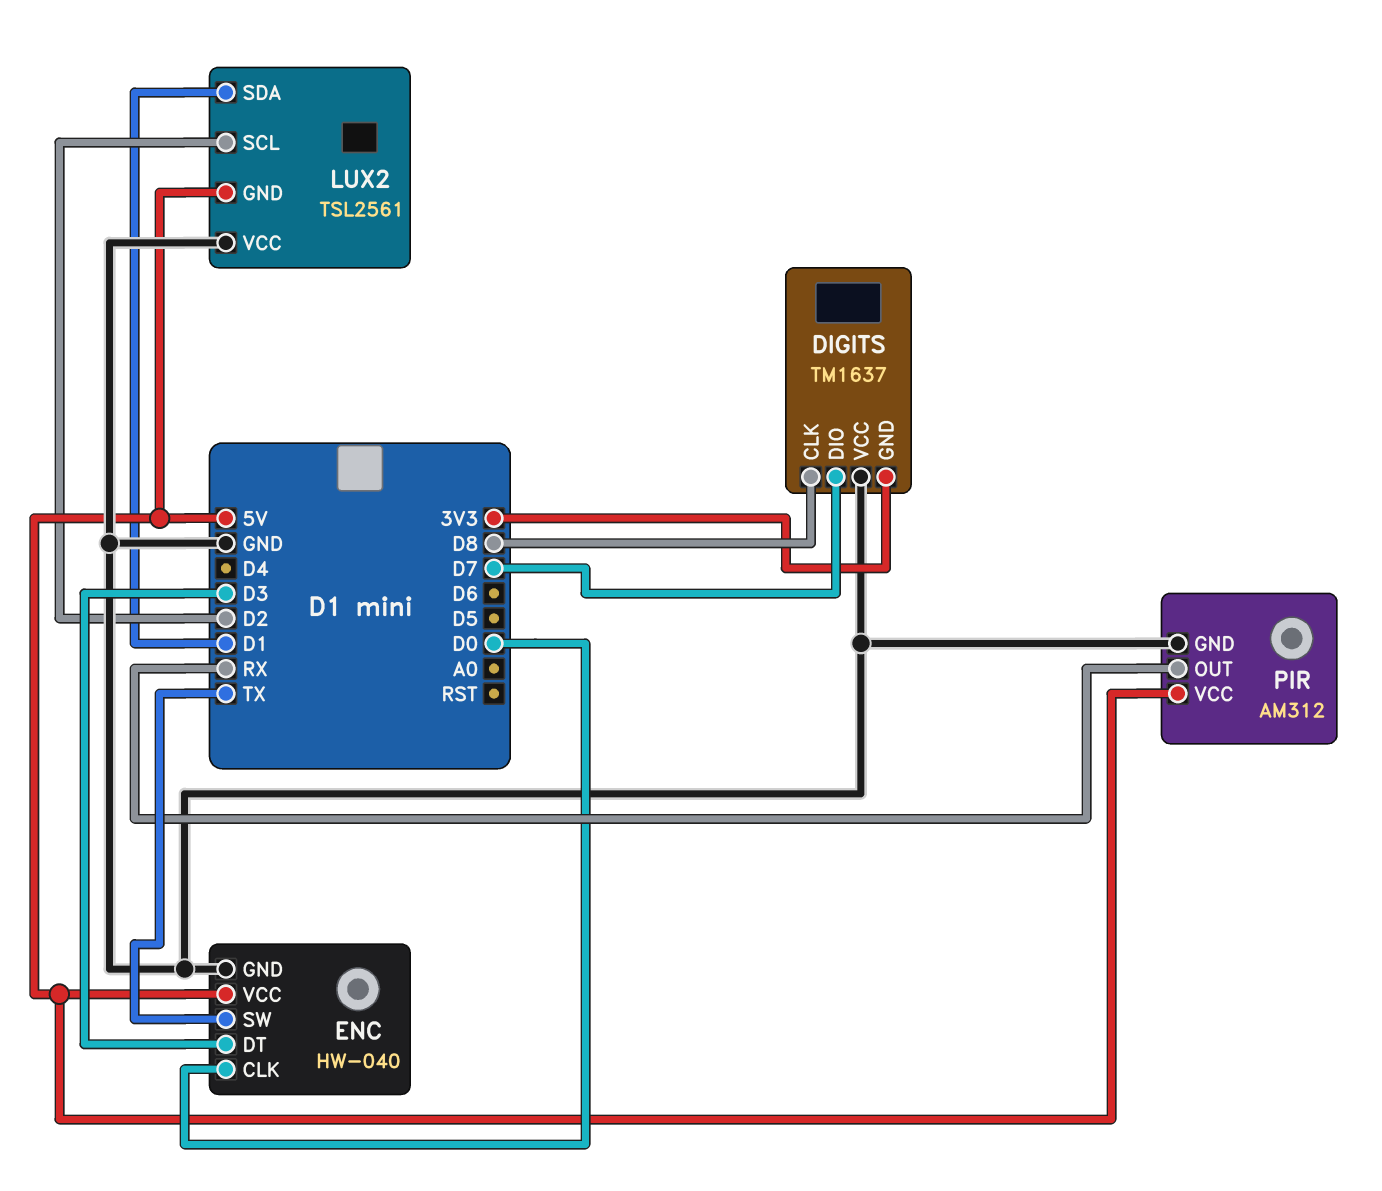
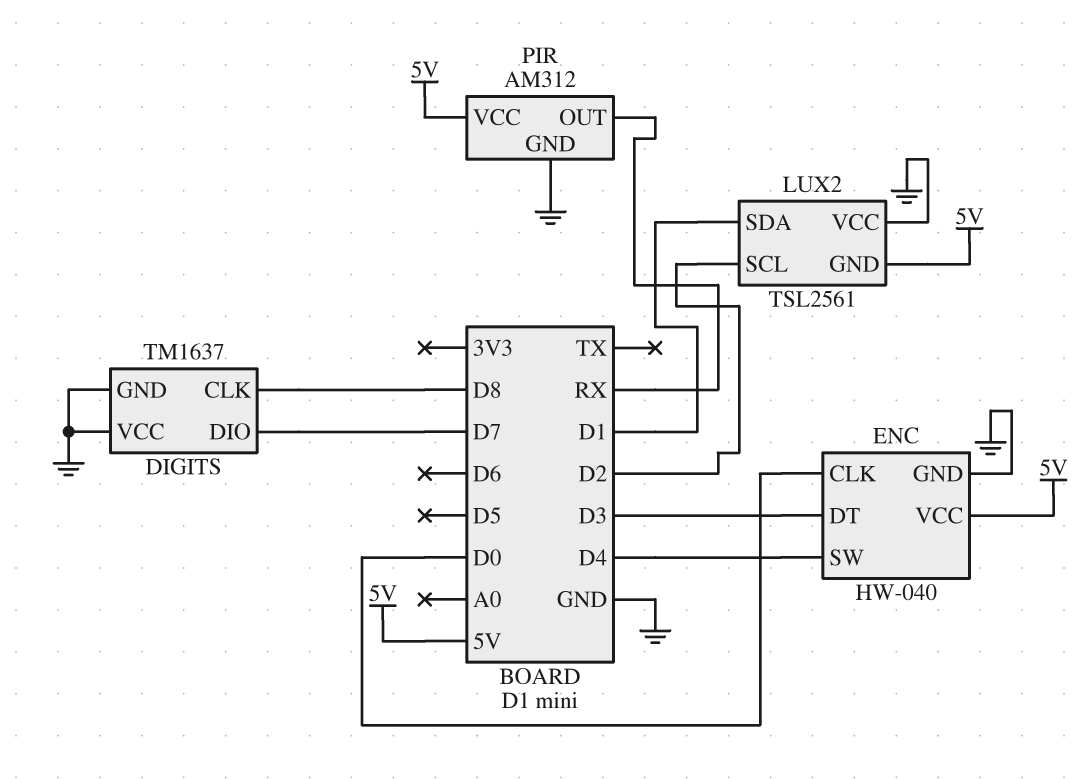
DIGITS pin GND: 3V3 -> GND
ENC pin SW: TX -> D4

